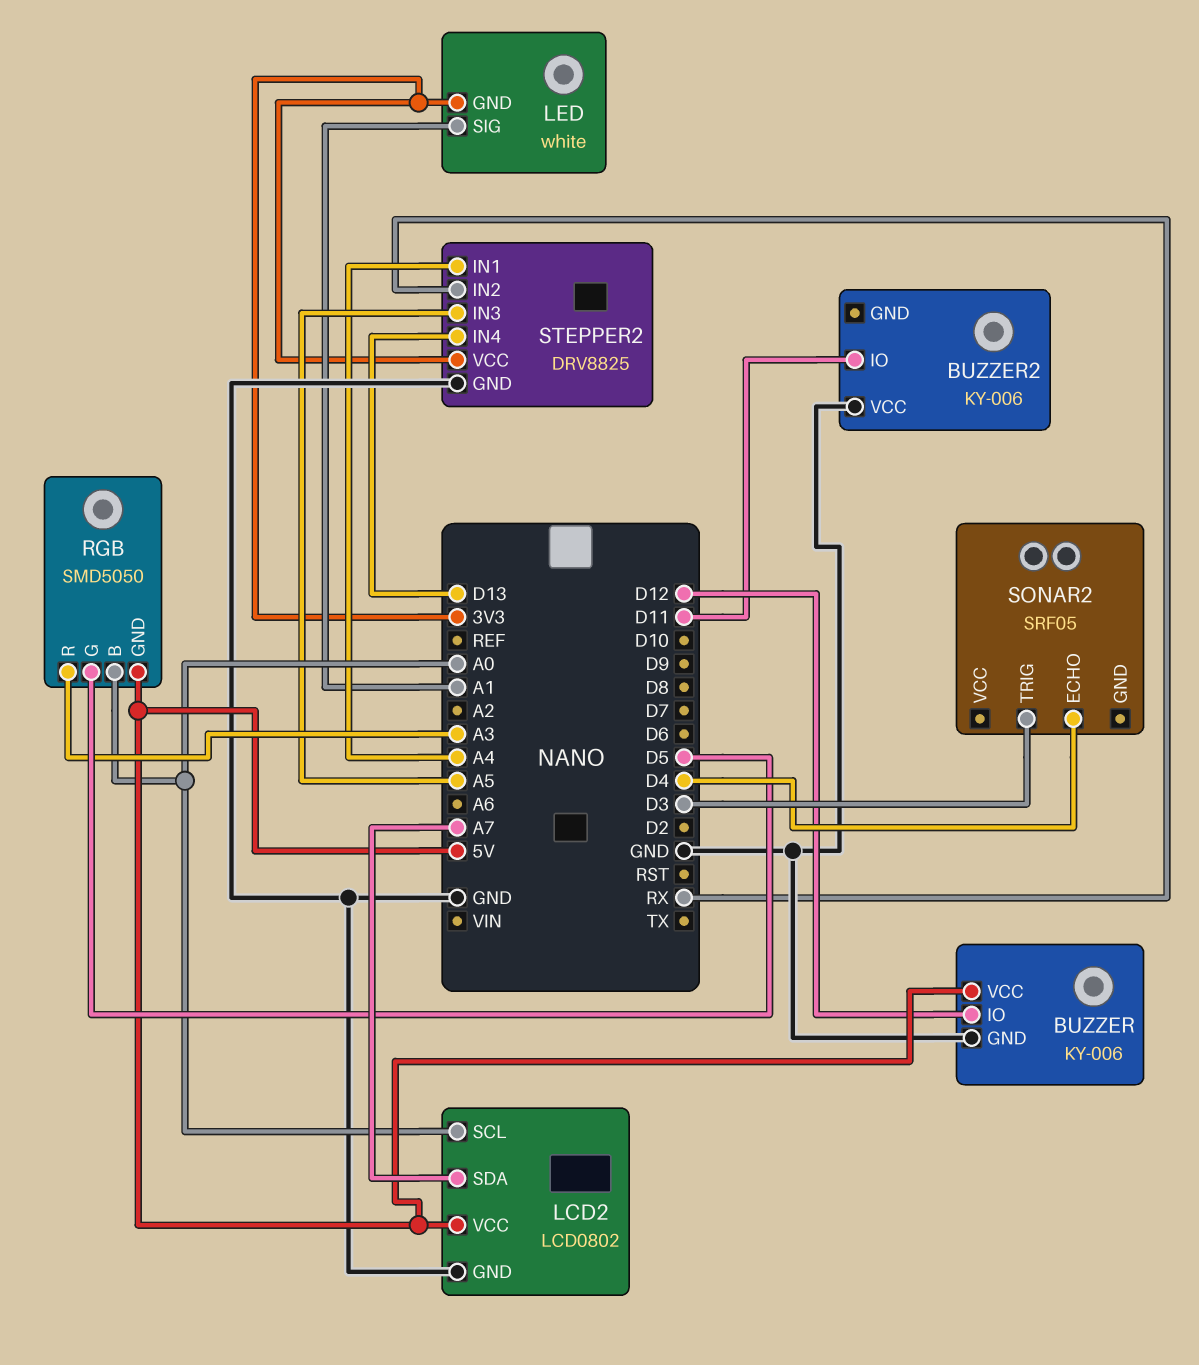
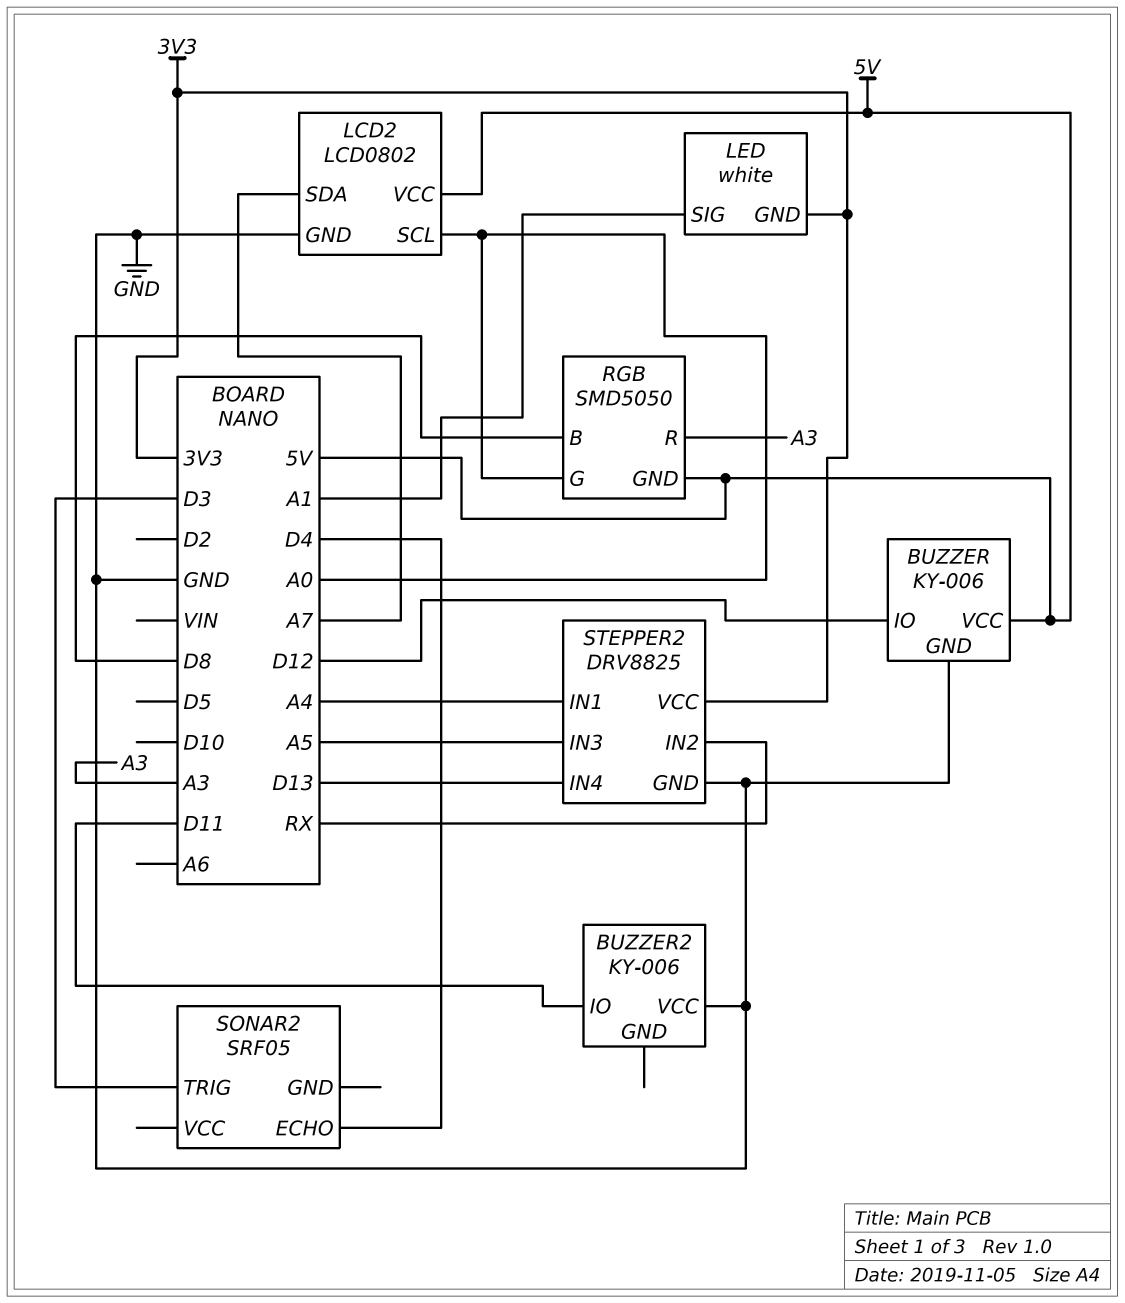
RGB pin B: A0 -> D8
RGB pin G: D5 -> A0

